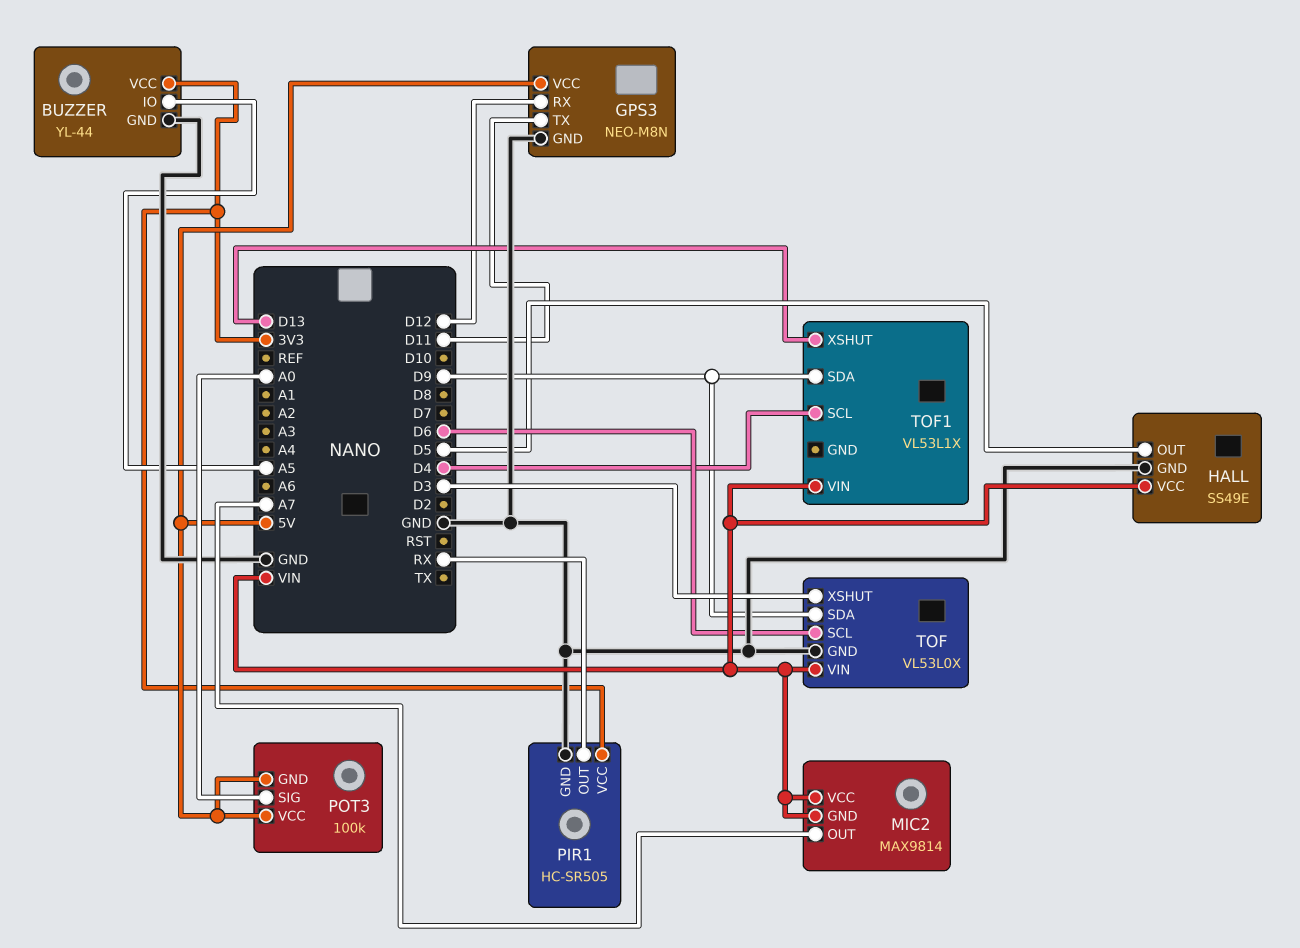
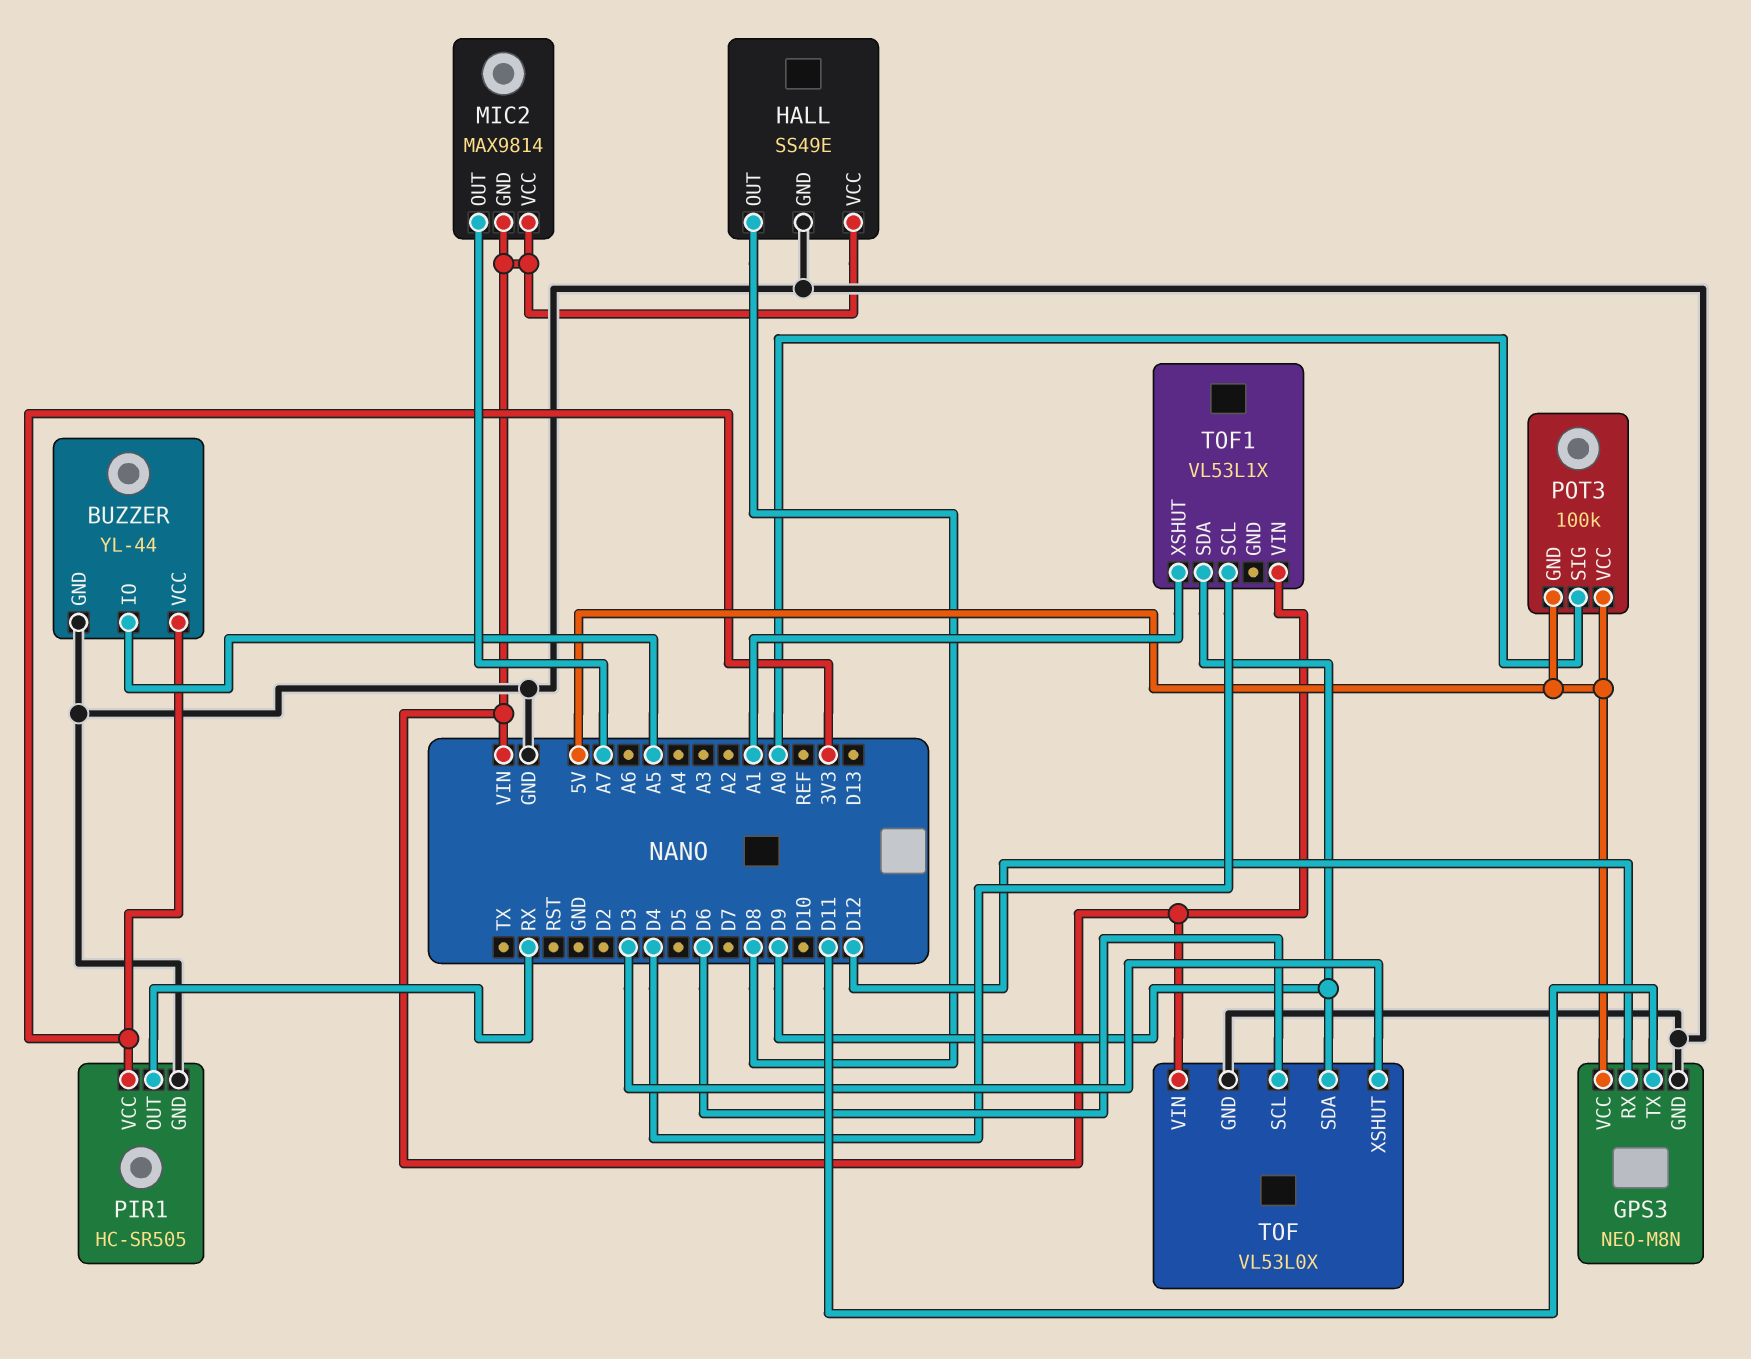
HALL pin OUT: D5 -> D8
TOF1 pin XSHUT: D13 -> A1

